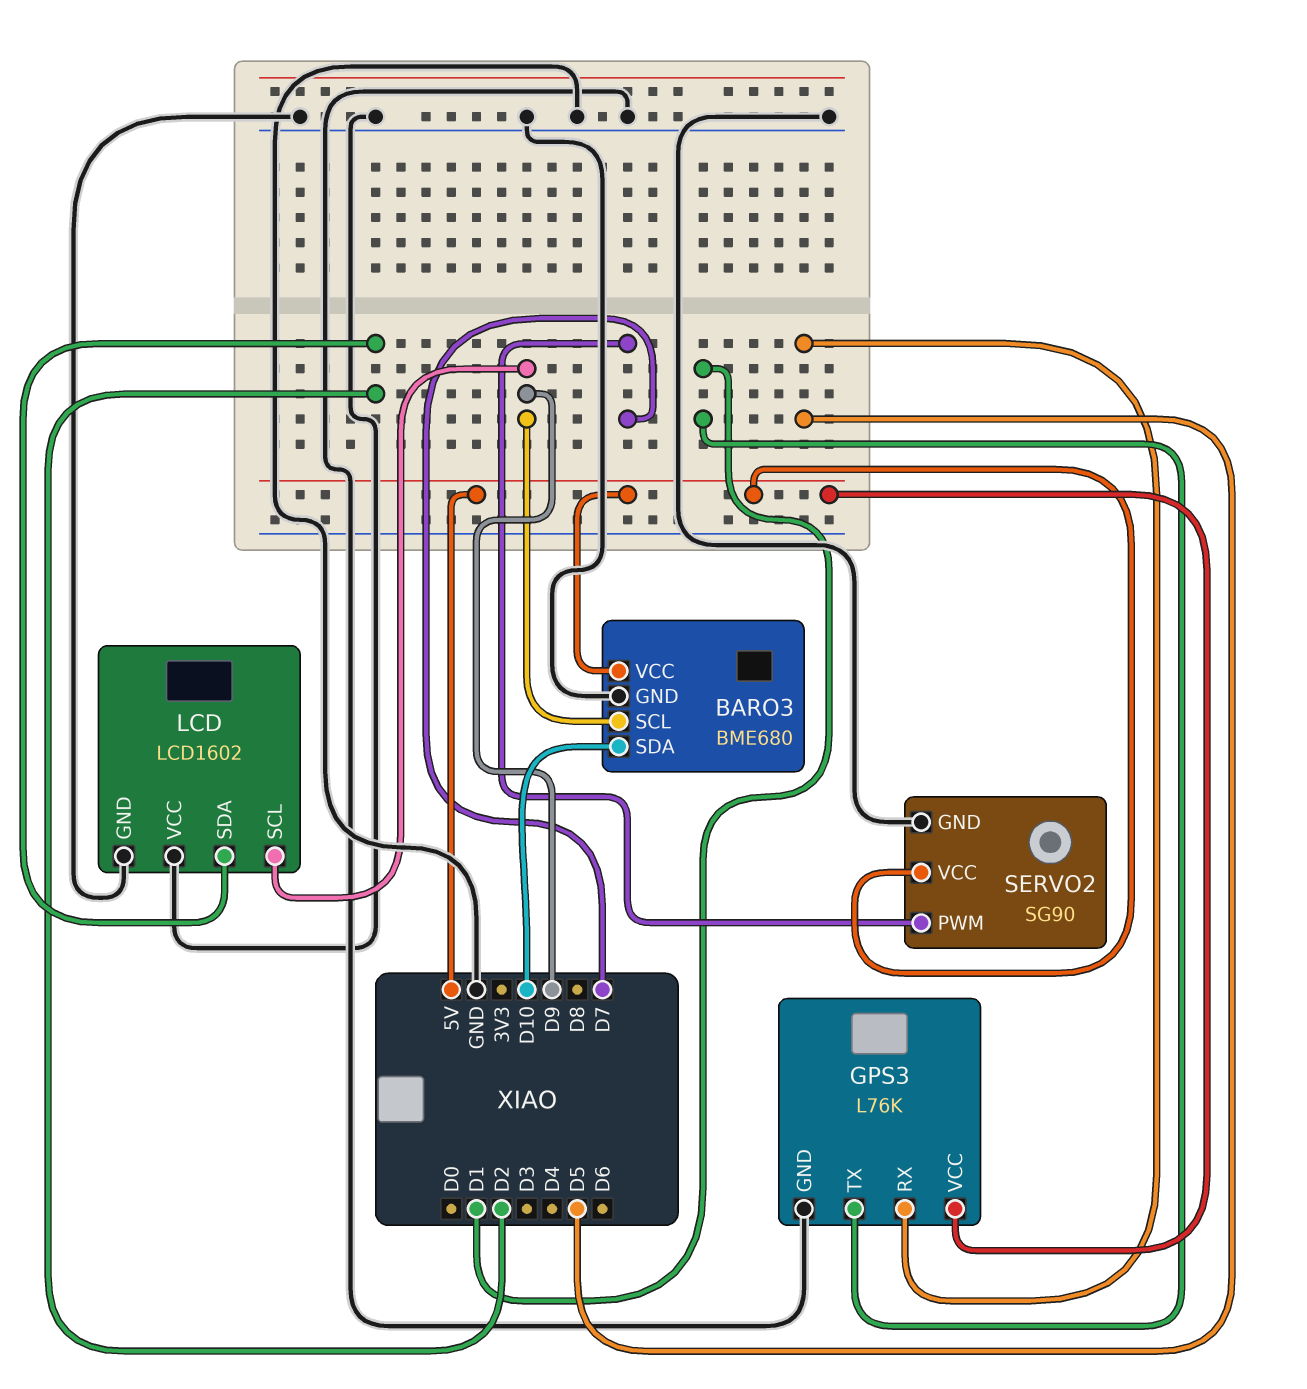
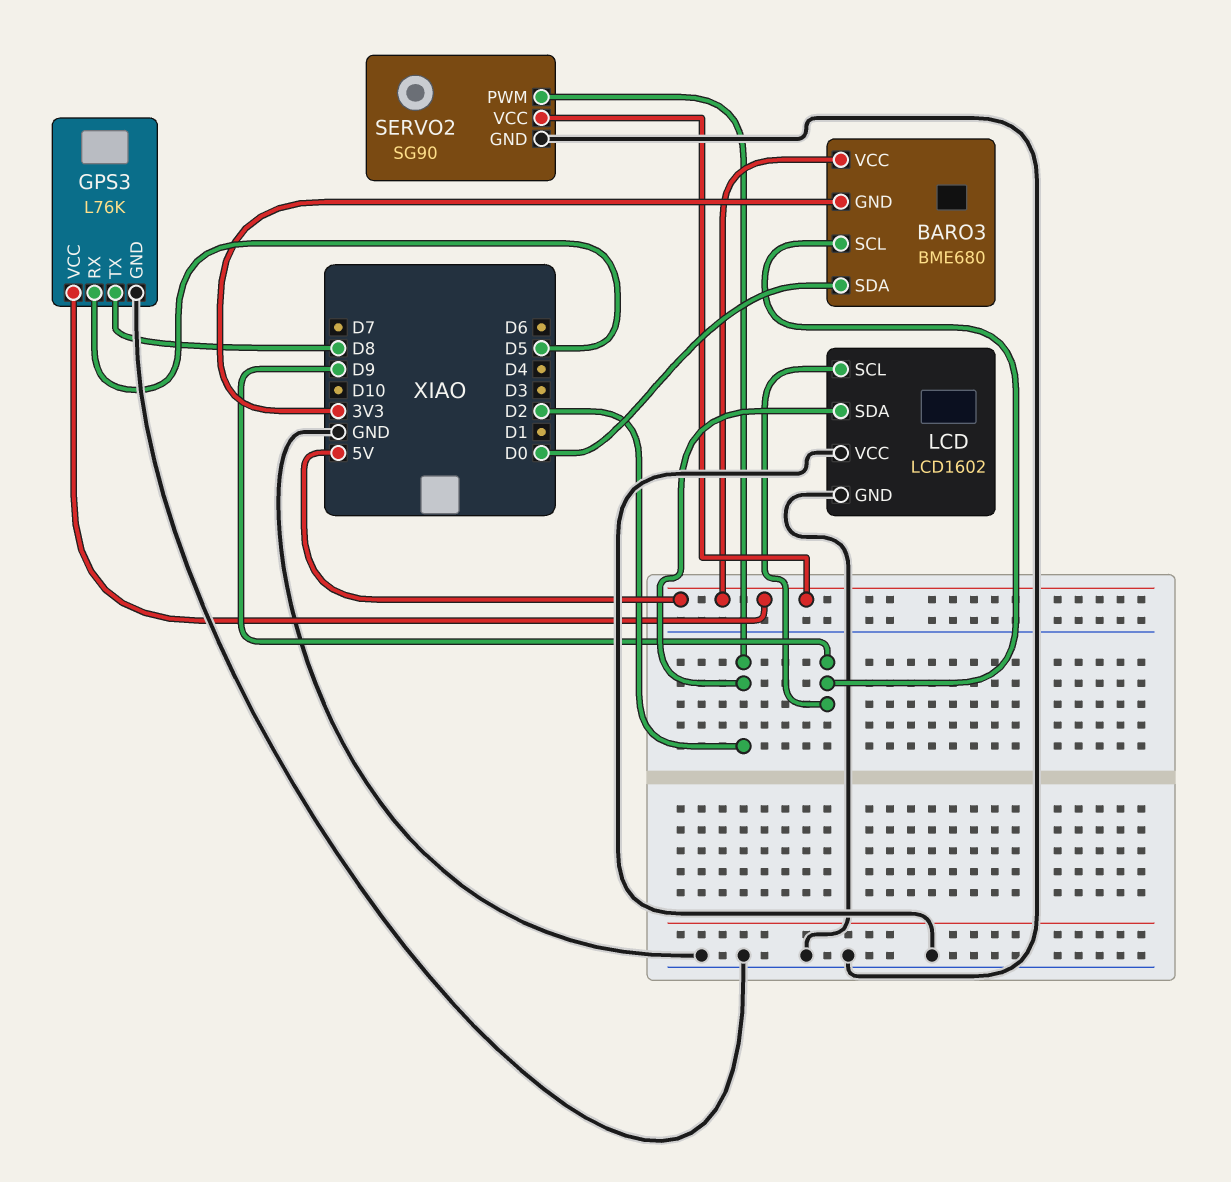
BARO3 pin GND: GND -> 3V3
BARO3 pin SDA: D10 -> D0
GPS3 pin TX: D1 -> D8
SERVO2 pin PWM: D7 -> D2

